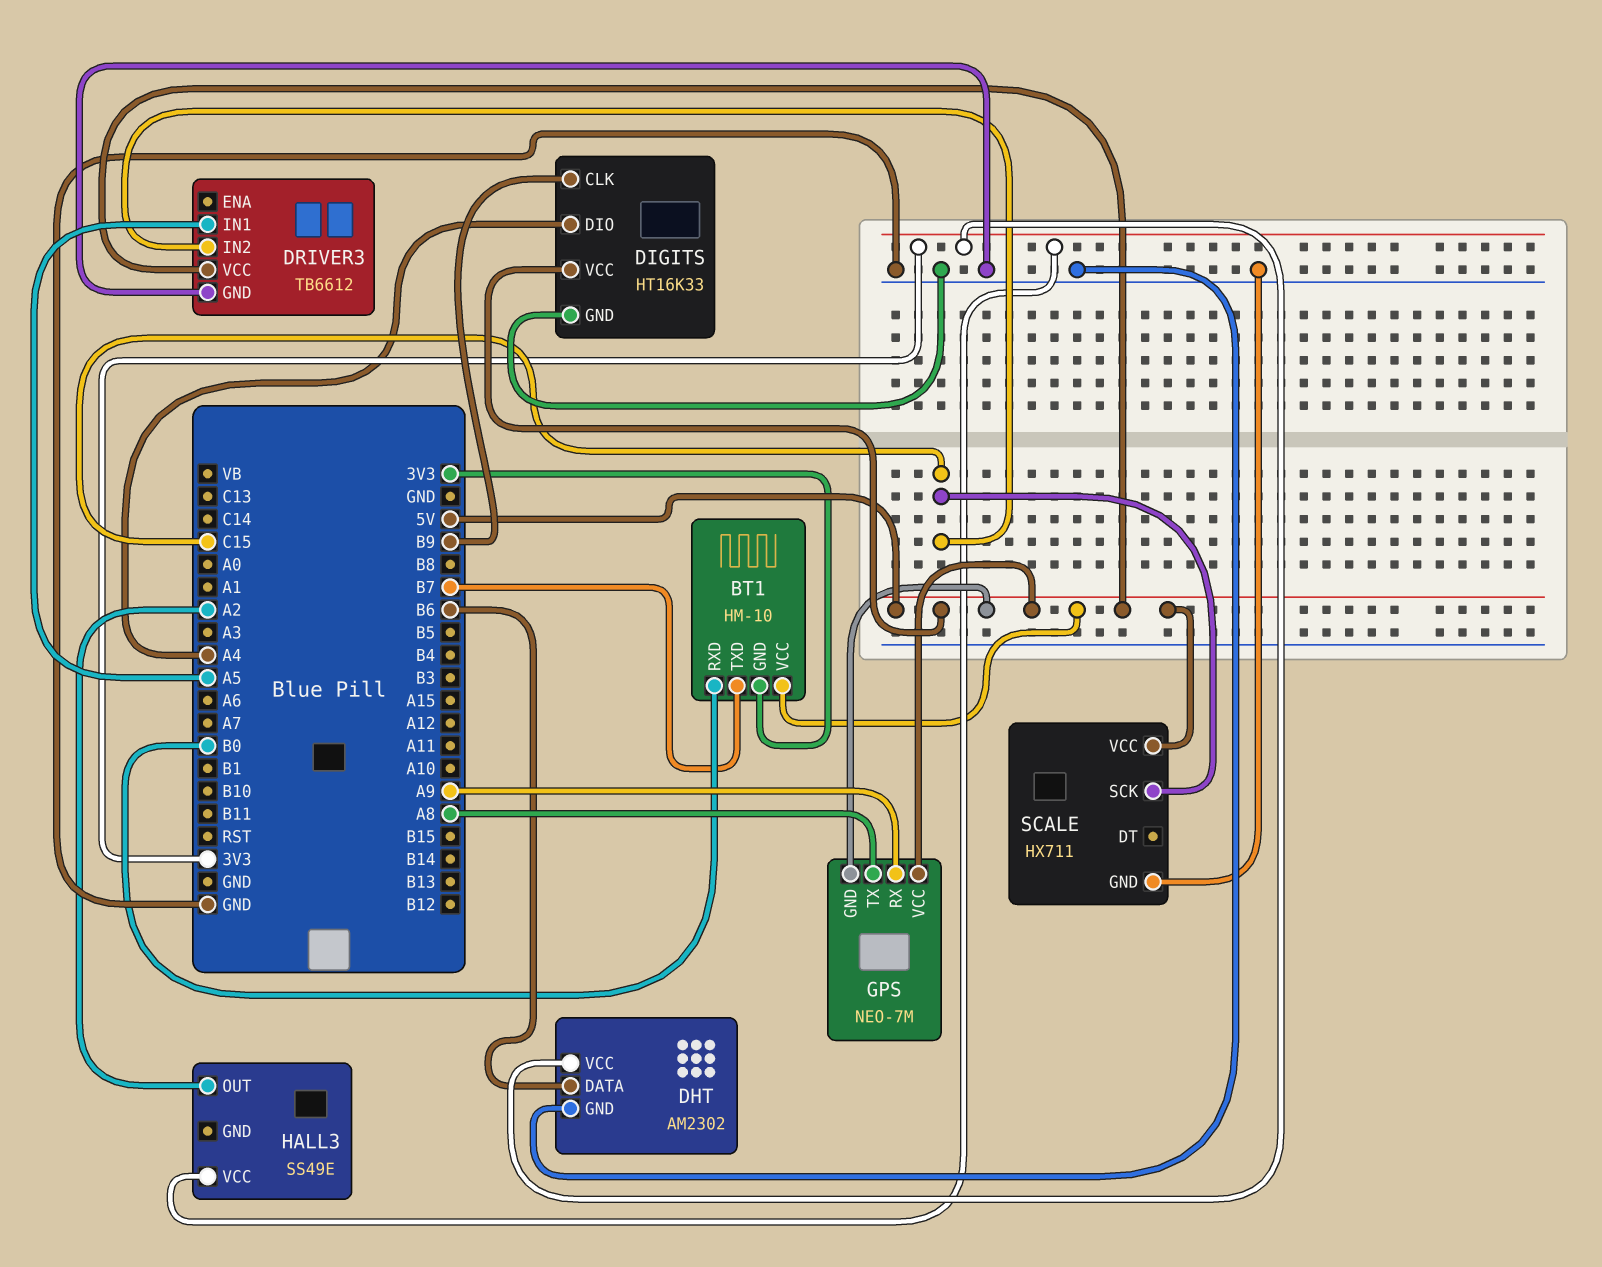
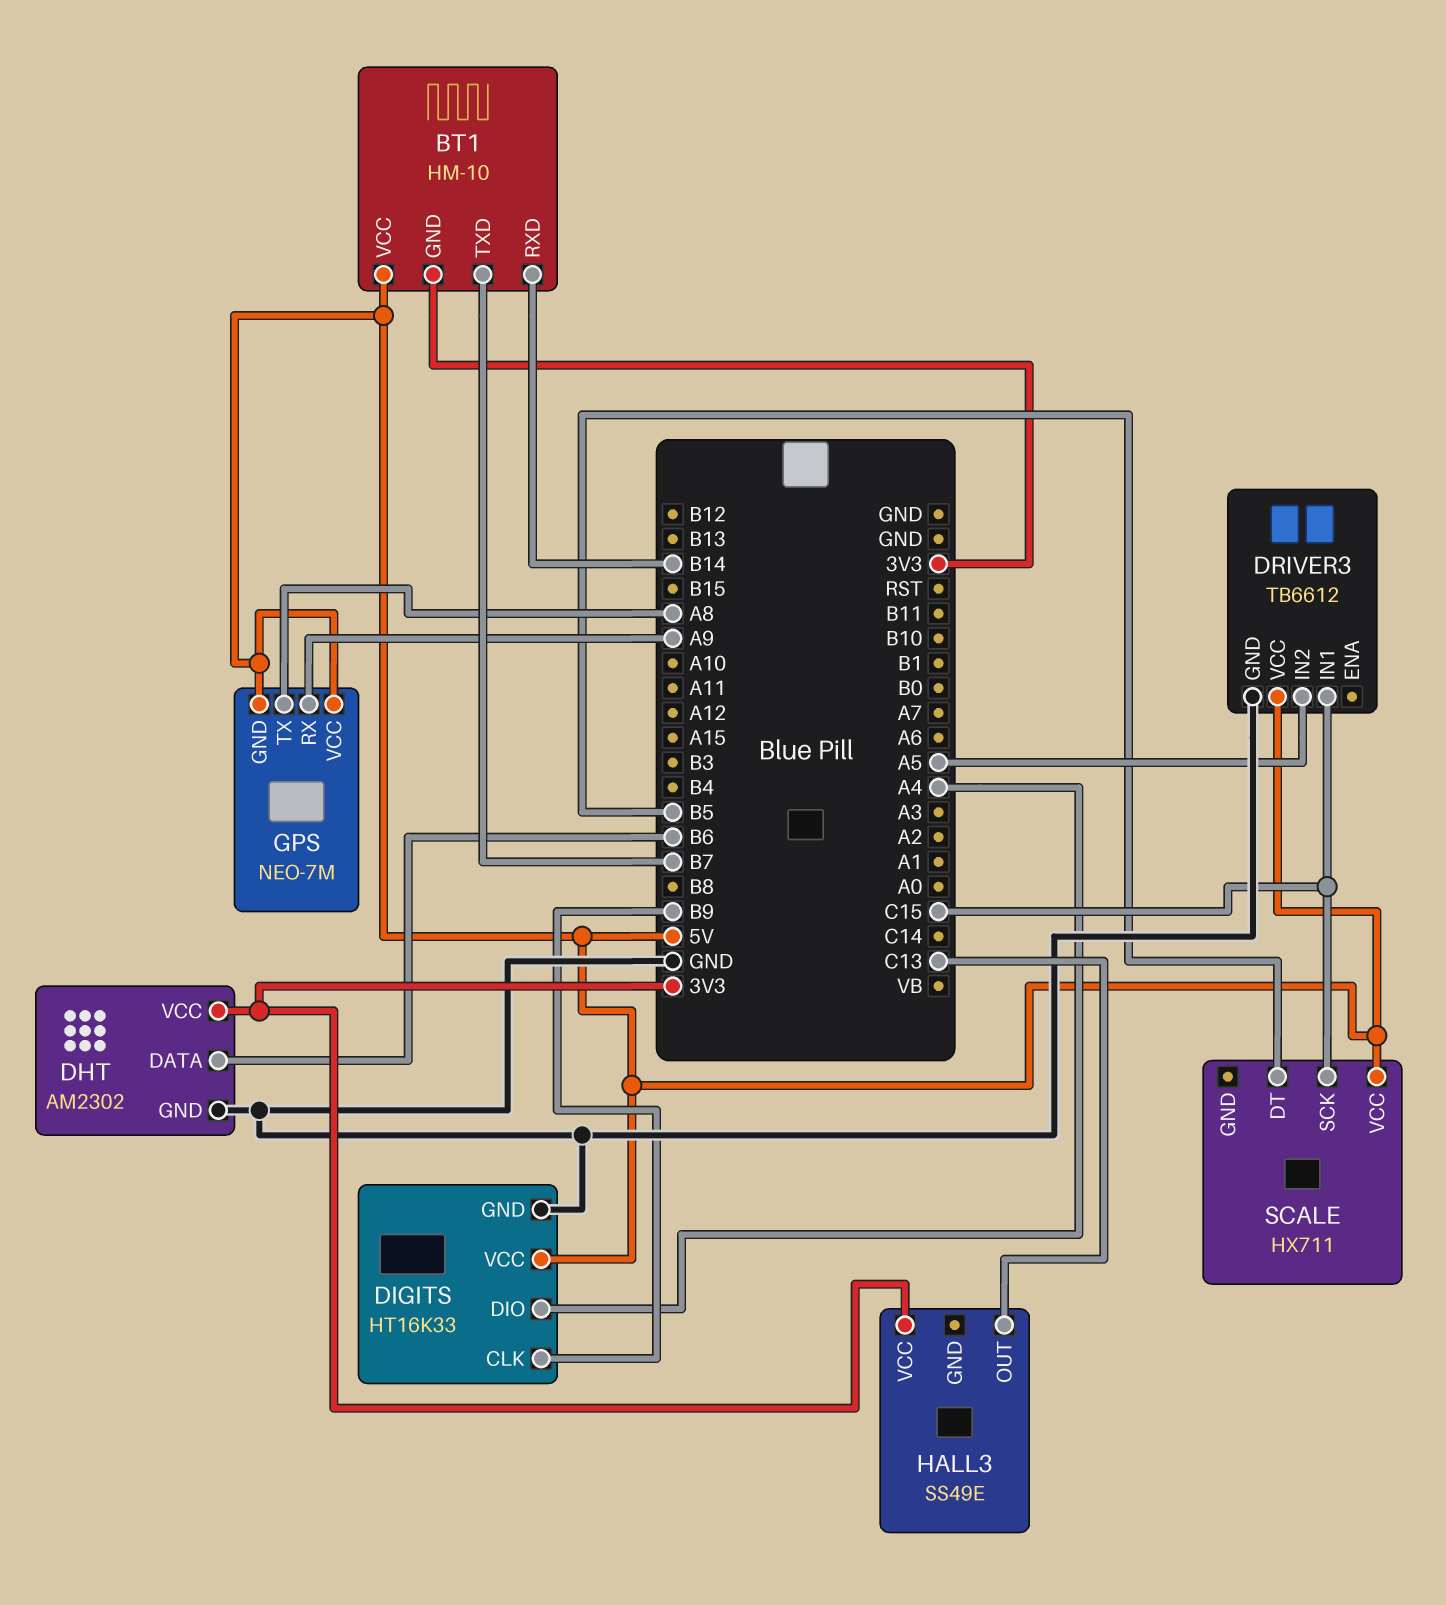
BT1 pin RXD: B0 -> B14
DRIVER3 pin IN1: A5 -> C15
DRIVER3 pin IN2: C15 -> A5
HALL3 pin OUT: A2 -> C13
SCALE pin DT: none -> B5
SCALE pin GND: GND -> none

